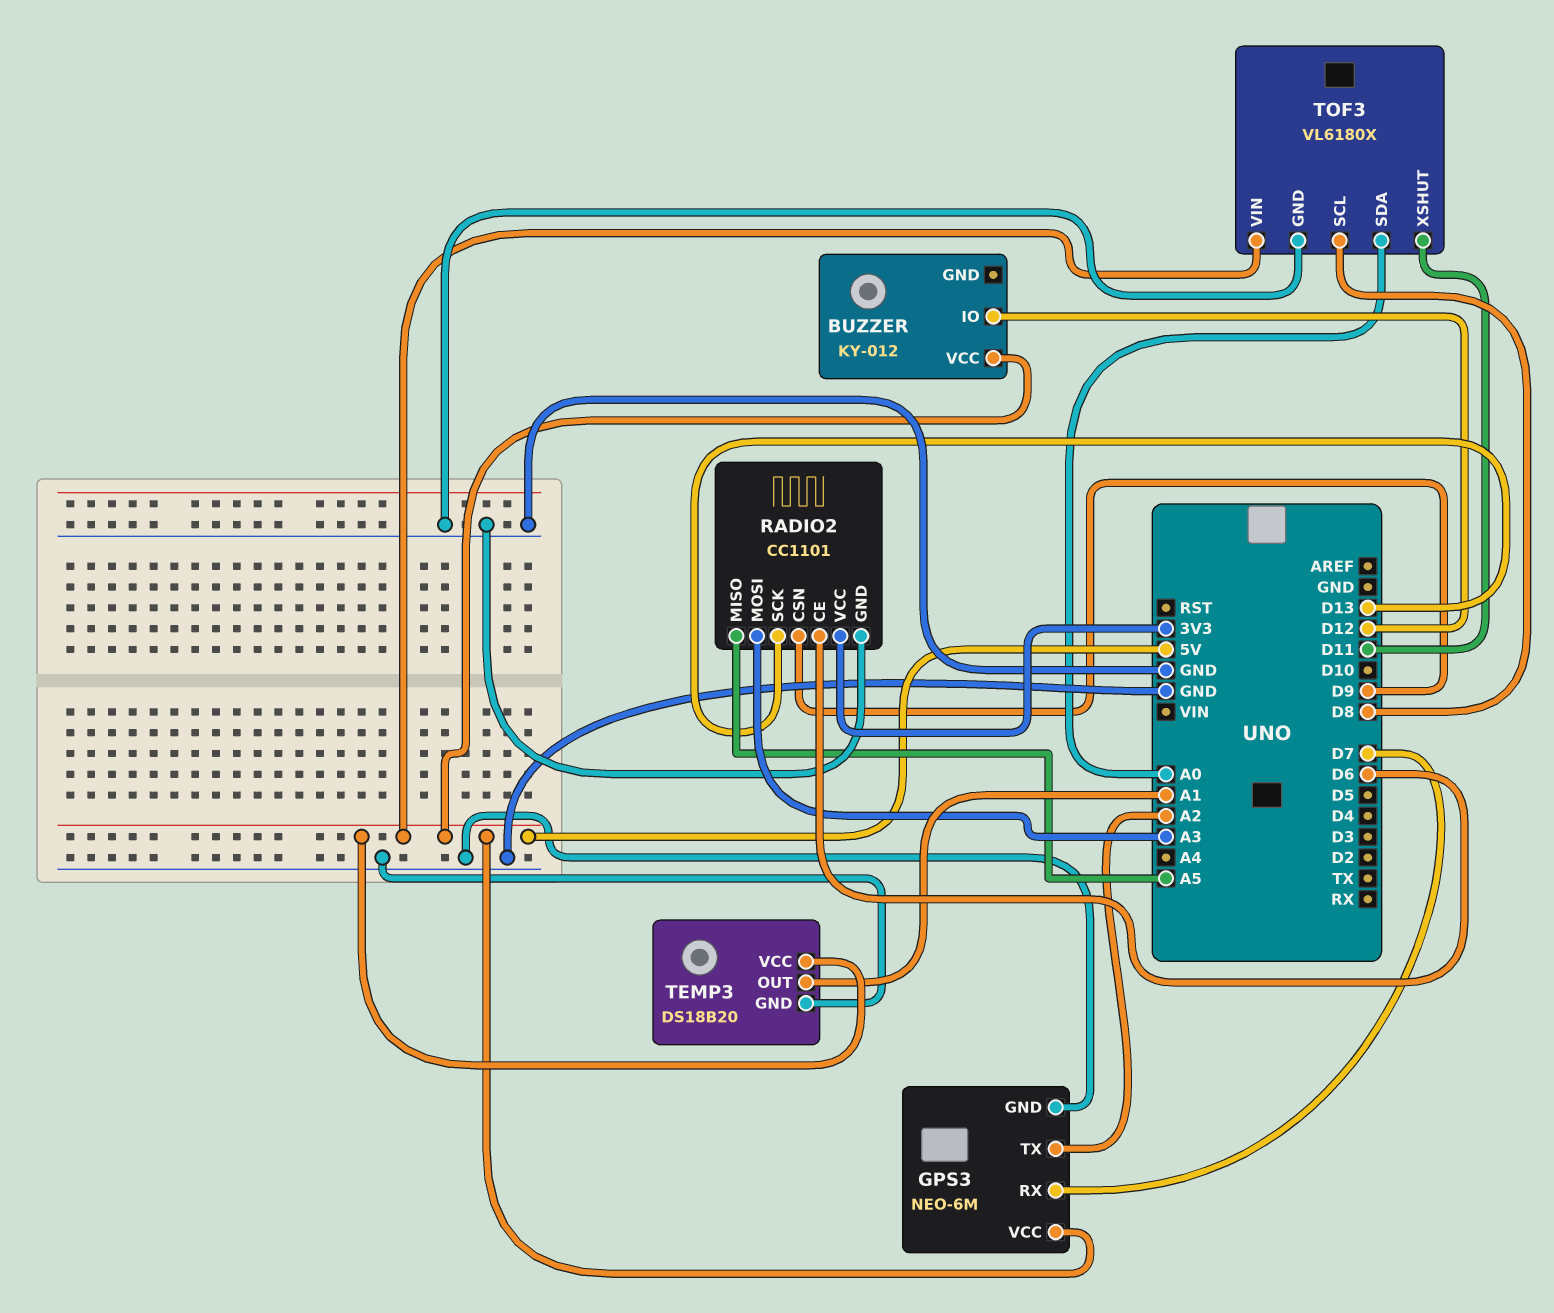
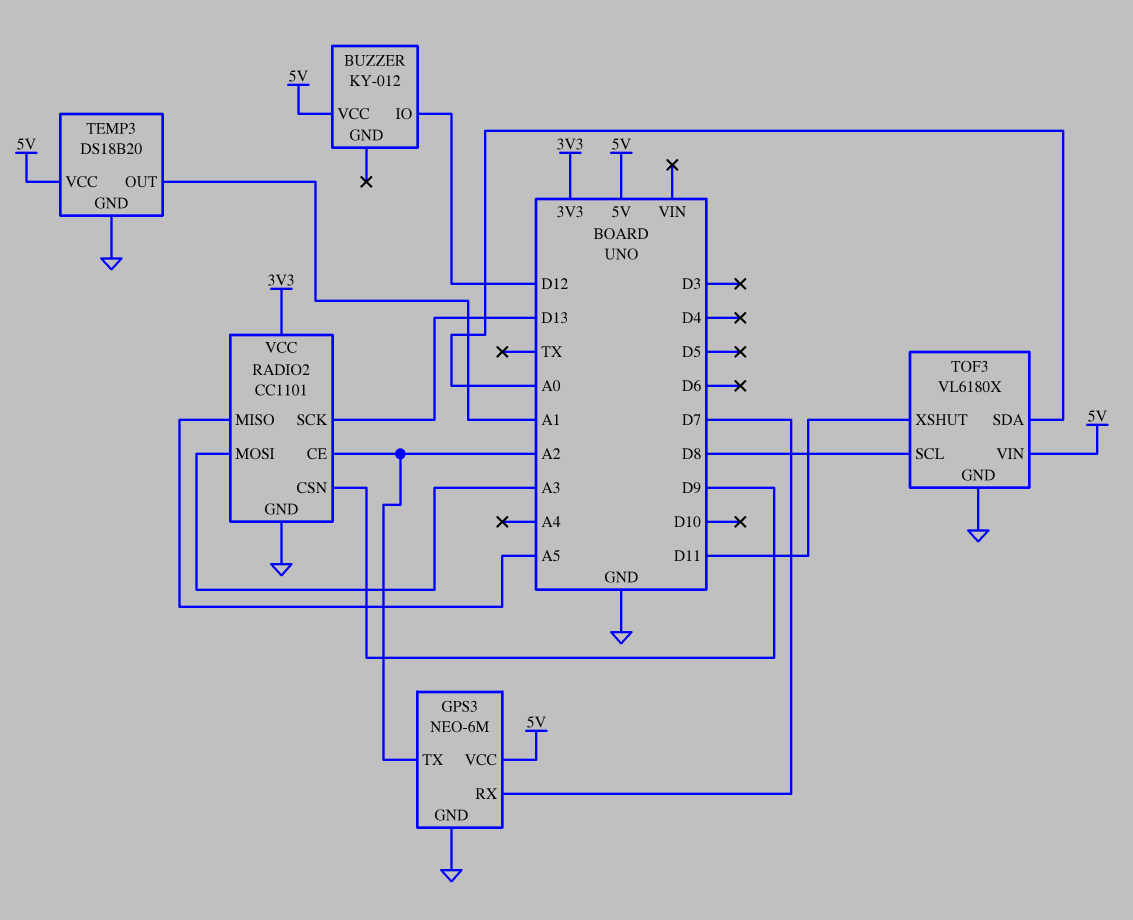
RADIO2 pin CE: D6 -> A2

